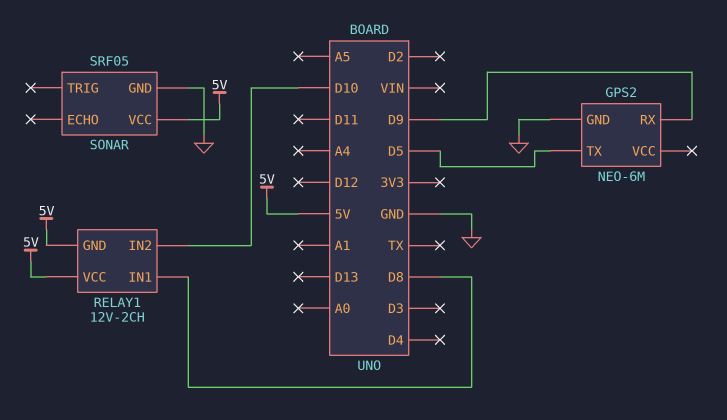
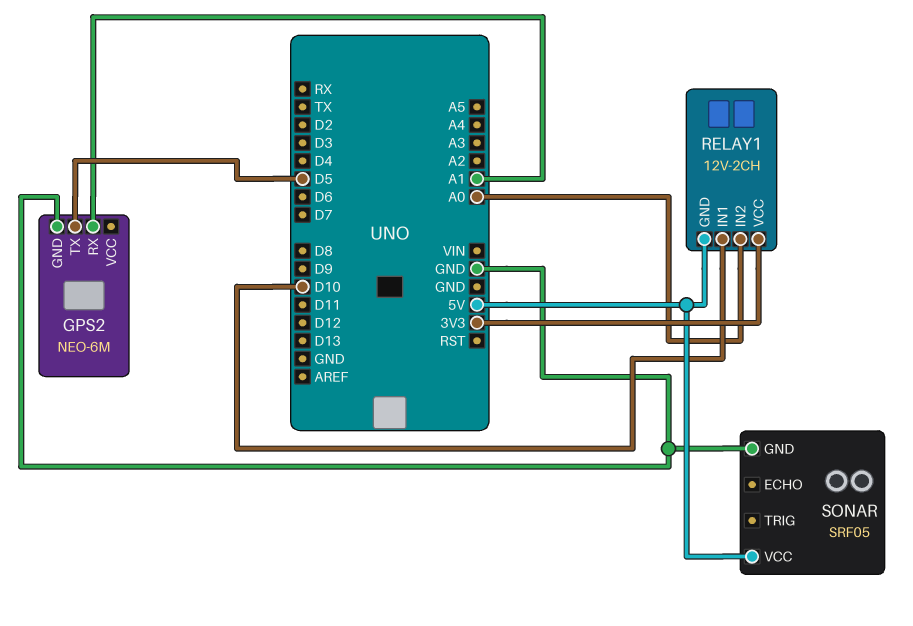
GPS2 pin RX: D9 -> A1
RELAY1 pin IN1: D8 -> D10
RELAY1 pin IN2: D10 -> A0
RELAY1 pin VCC: 5V -> 3V3

